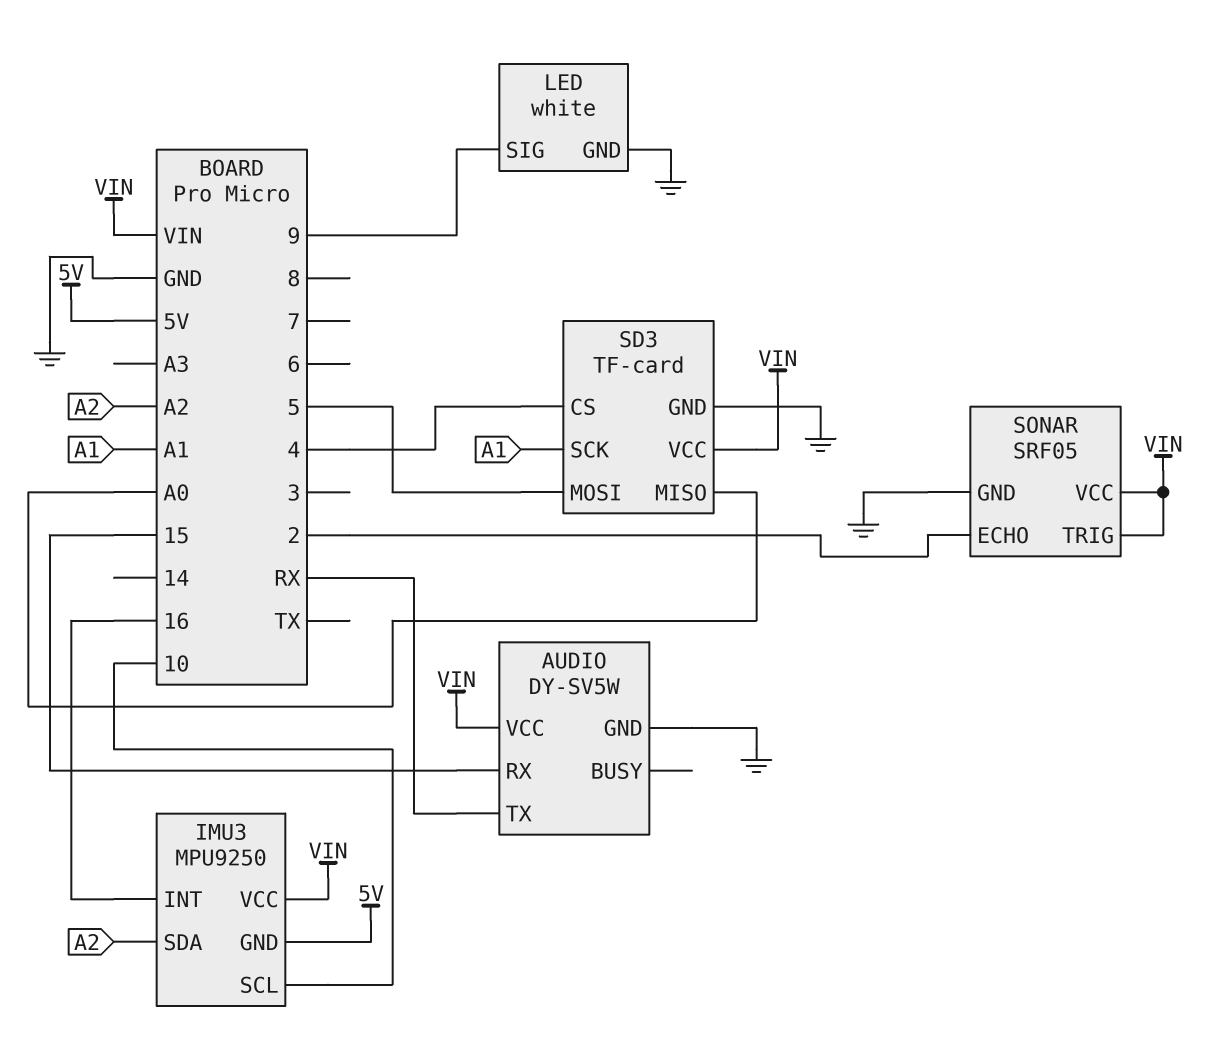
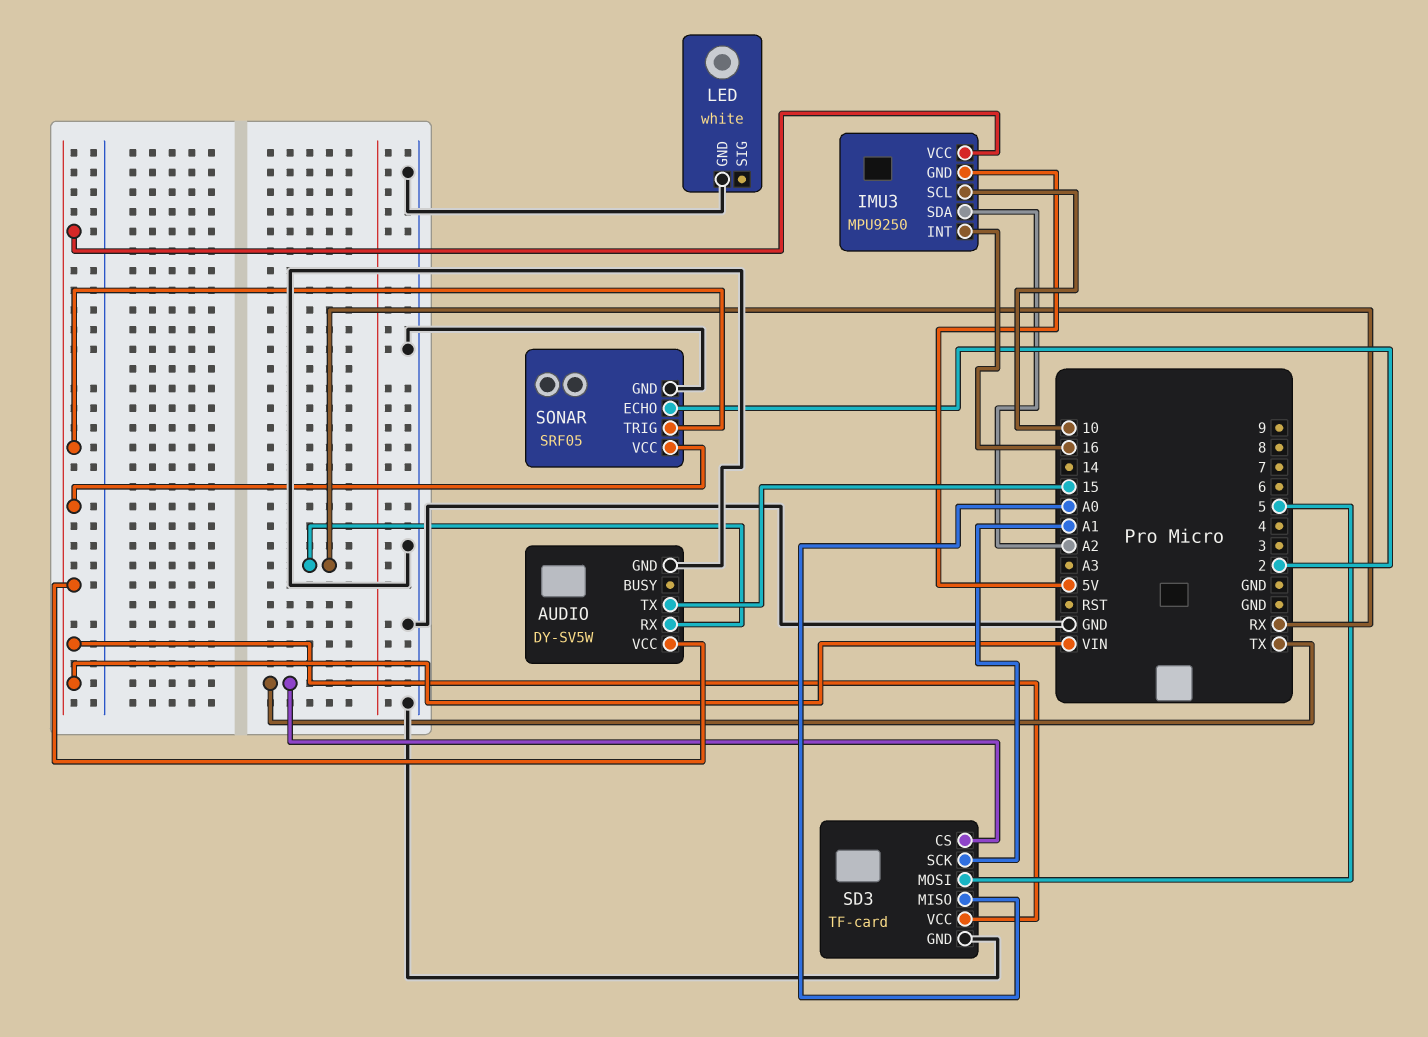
AUDIO pin RX: 15 -> RX
AUDIO pin TX: RX -> 15
LED pin SIG: 9 -> none
SD3 pin CS: 4 -> TX

